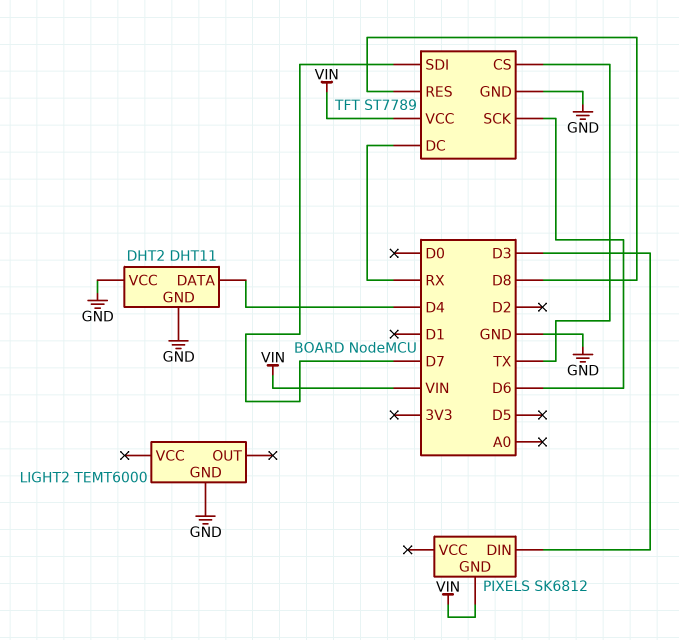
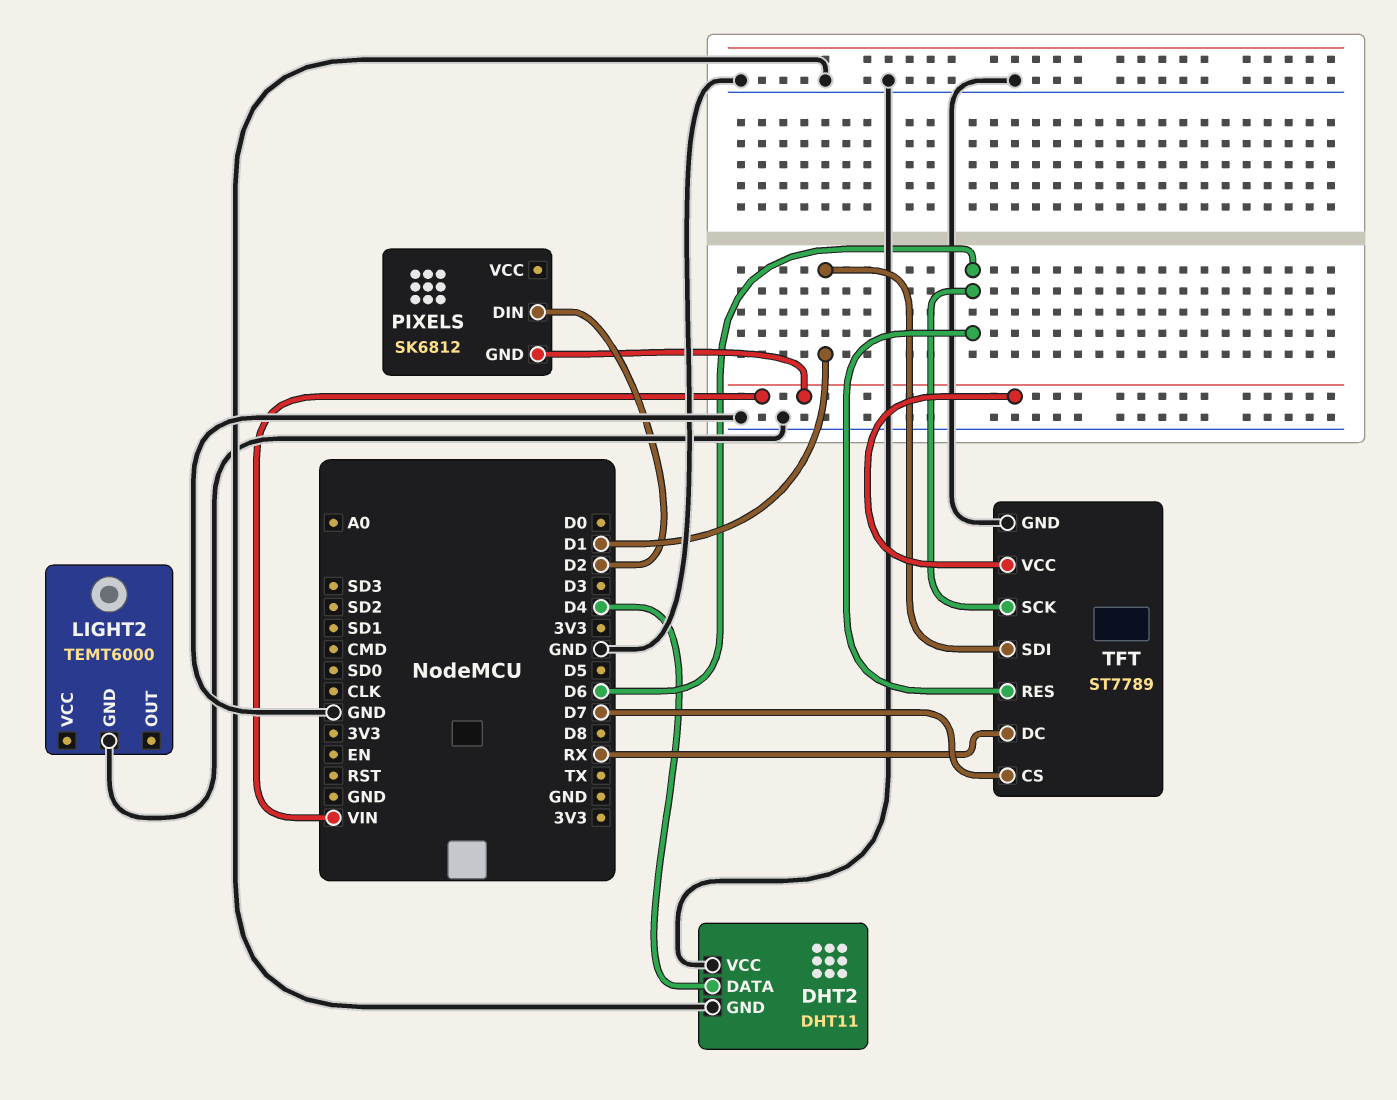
PIXELS pin DIN: D3 -> D2
TFT pin CS: TX -> D7
TFT pin RES: D8 -> D6
TFT pin SDI: D7 -> D1

